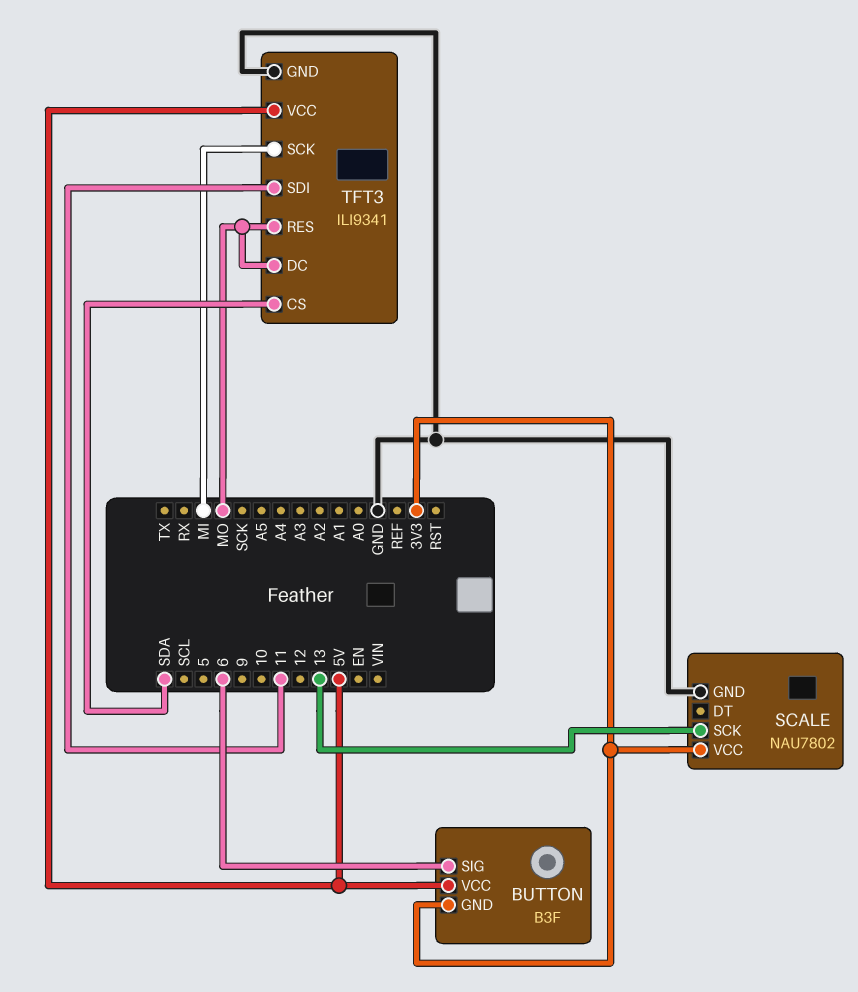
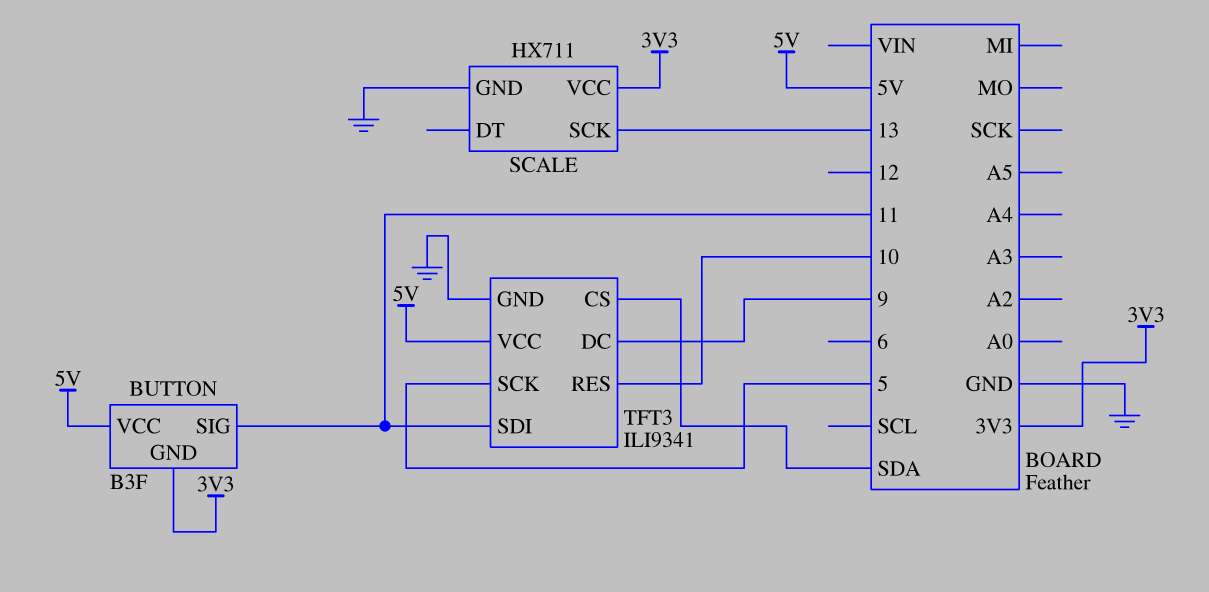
BUTTON pin SIG: 6 -> 11
SCALE: NAU7802 -> HX711
TFT3 pin DC: MO -> 9
TFT3 pin RES: MO -> 10
TFT3 pin SCK: MI -> 5

